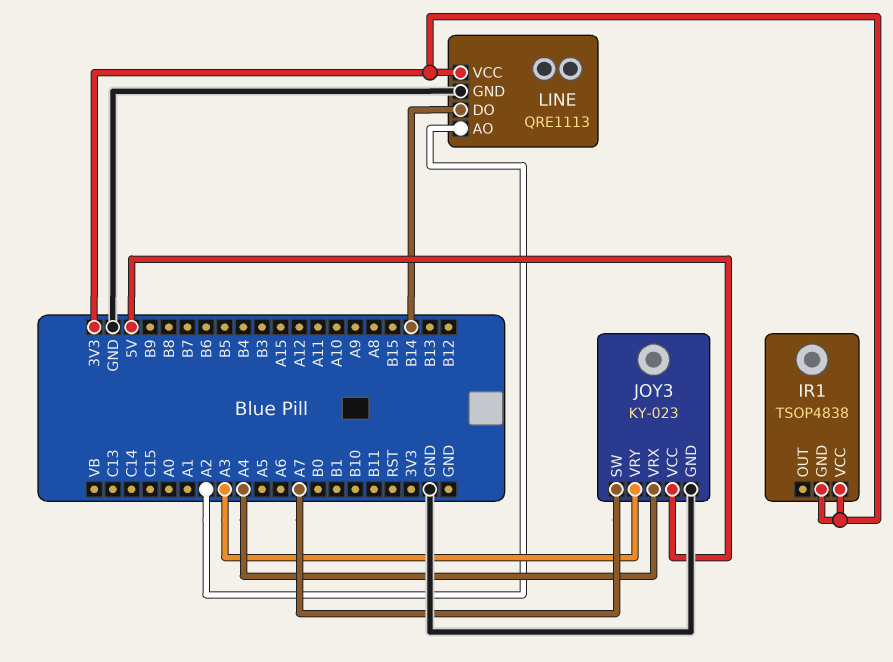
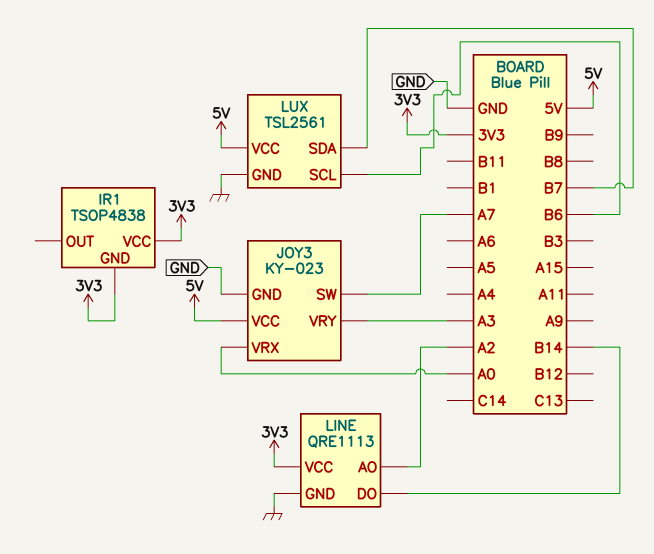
JOY3 pin VRX: A4 -> A0
LUX: none -> TSL2561
LUX pin GND: none -> GND
LUX pin SCL: none -> B6
LUX pin SDA: none -> B7
LUX pin VCC: none -> 5V

